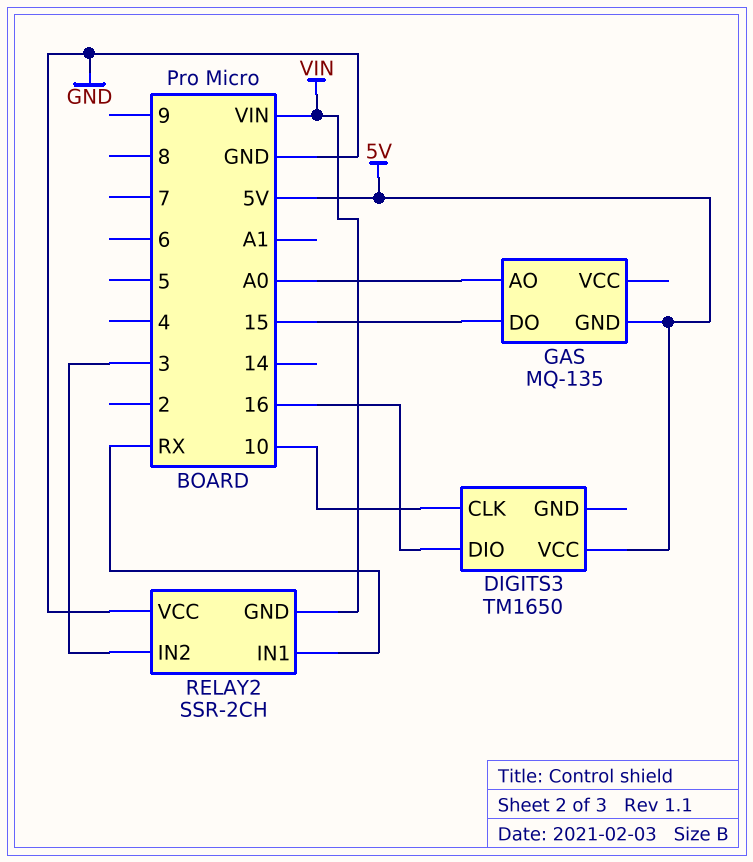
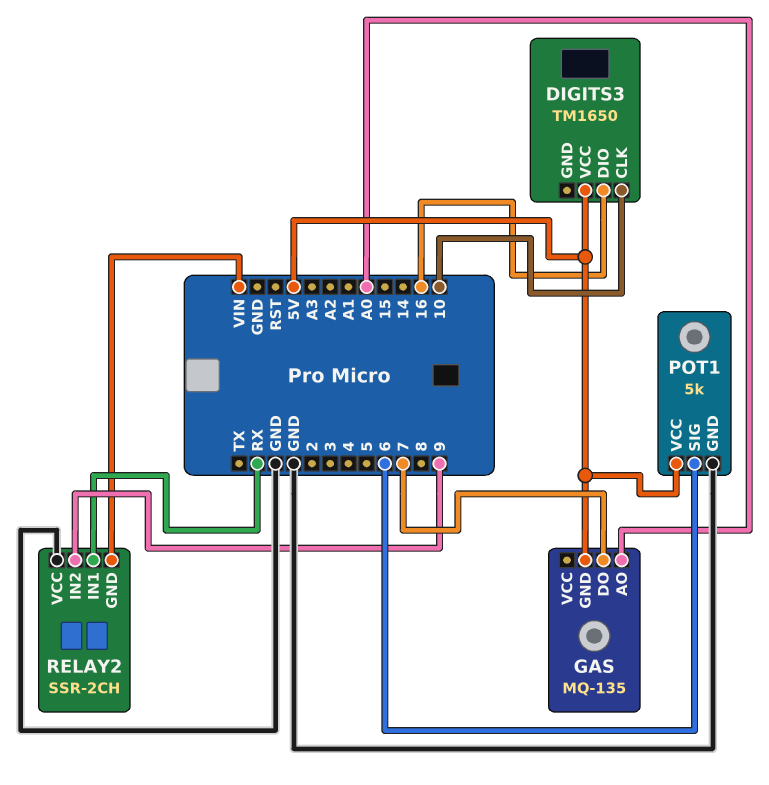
GAS pin DO: 15 -> 7
POT1: none -> 5k
POT1 pin GND: none -> GND
POT1 pin SIG: none -> 6
POT1 pin VCC: none -> 5V
RELAY2 pin IN2: 3 -> 9

